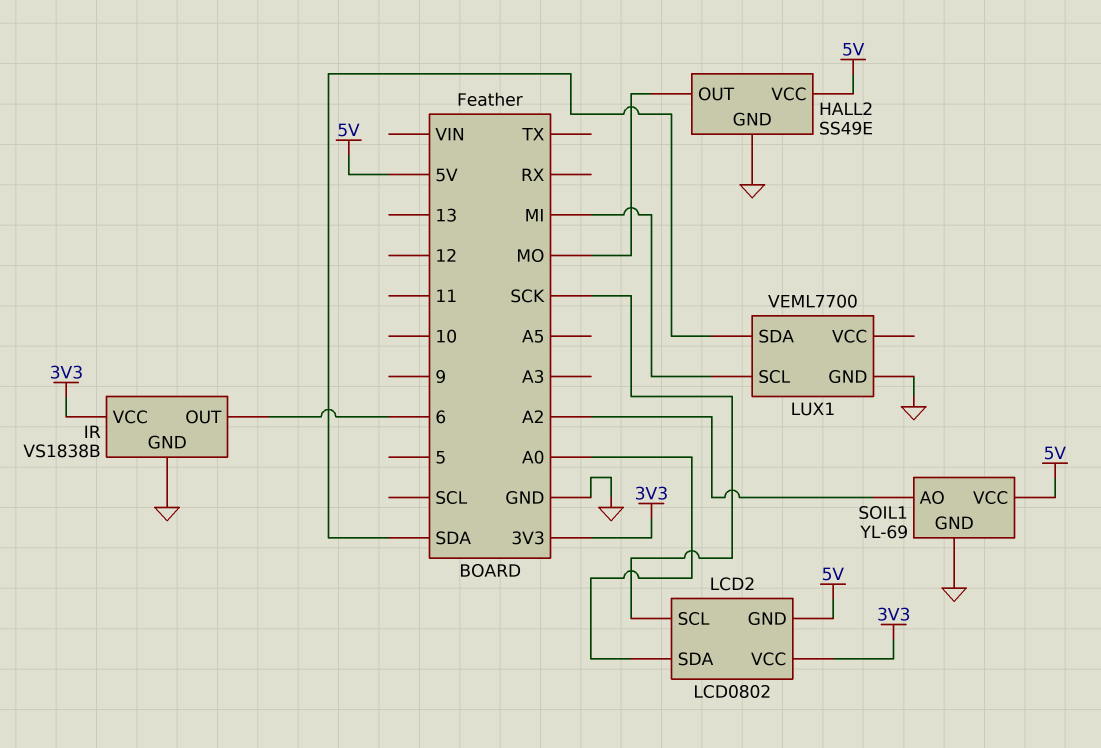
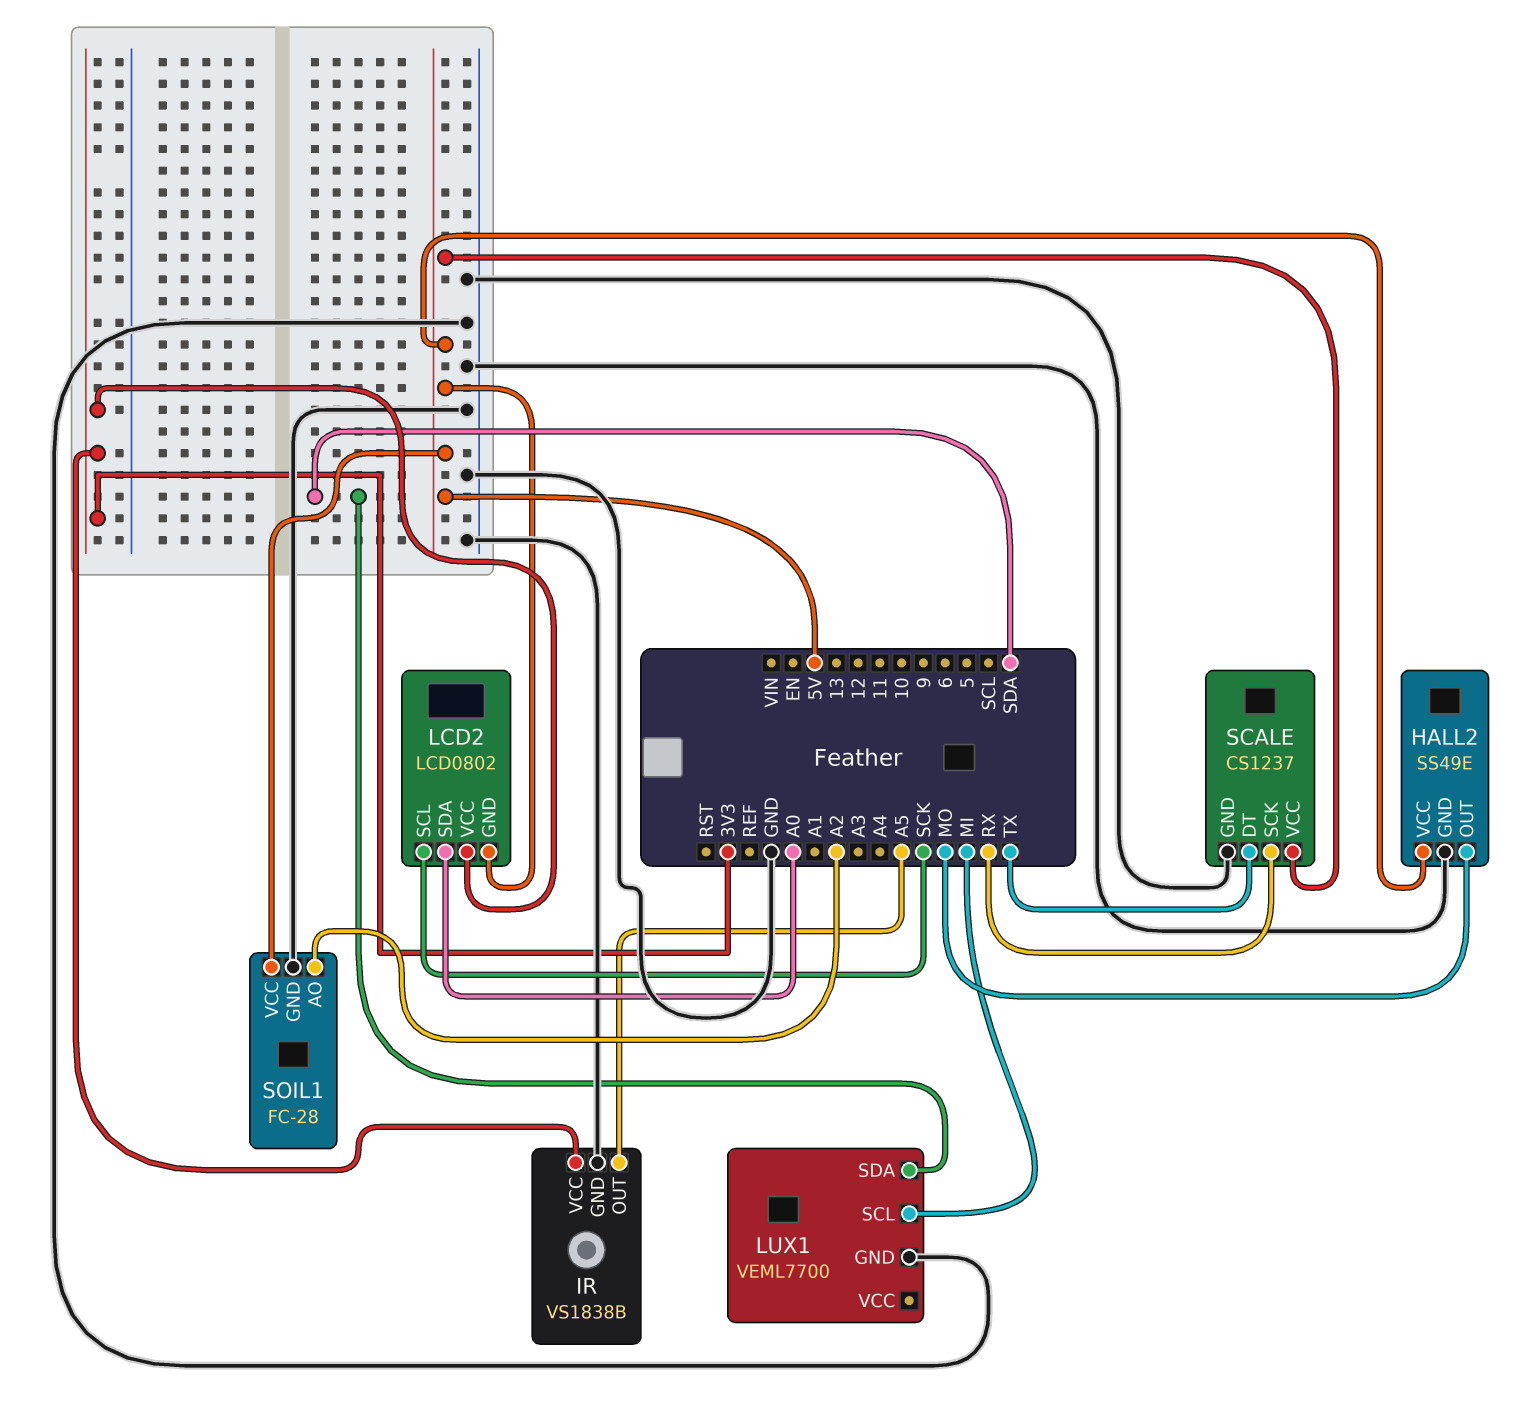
IR pin OUT: 6 -> A5
SCALE: none -> CS1237
SCALE pin DT: none -> TX
SCALE pin GND: none -> GND
SCALE pin SCK: none -> RX
SCALE pin VCC: none -> 5V
SOIL1: YL-69 -> FC-28

